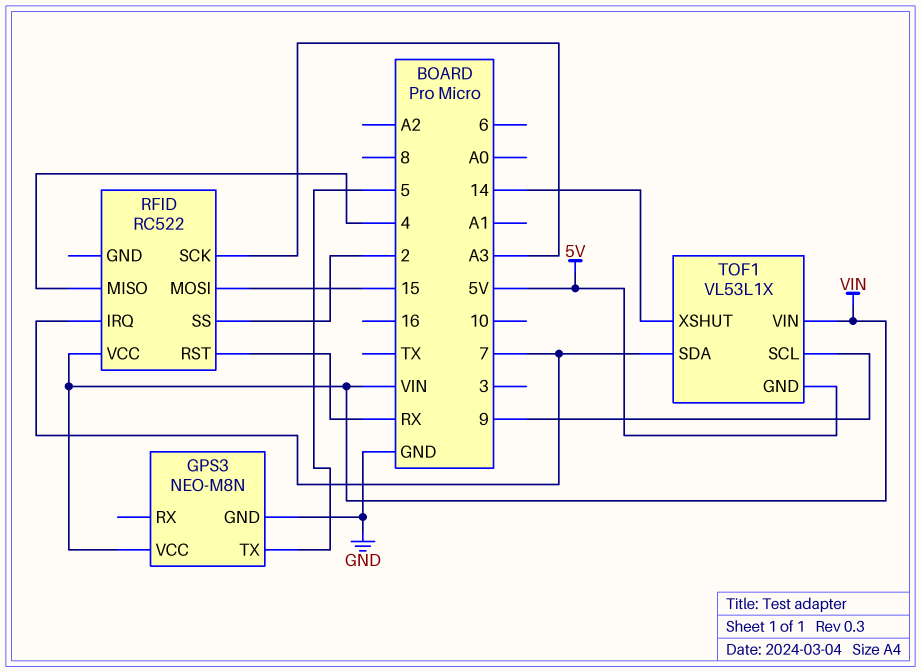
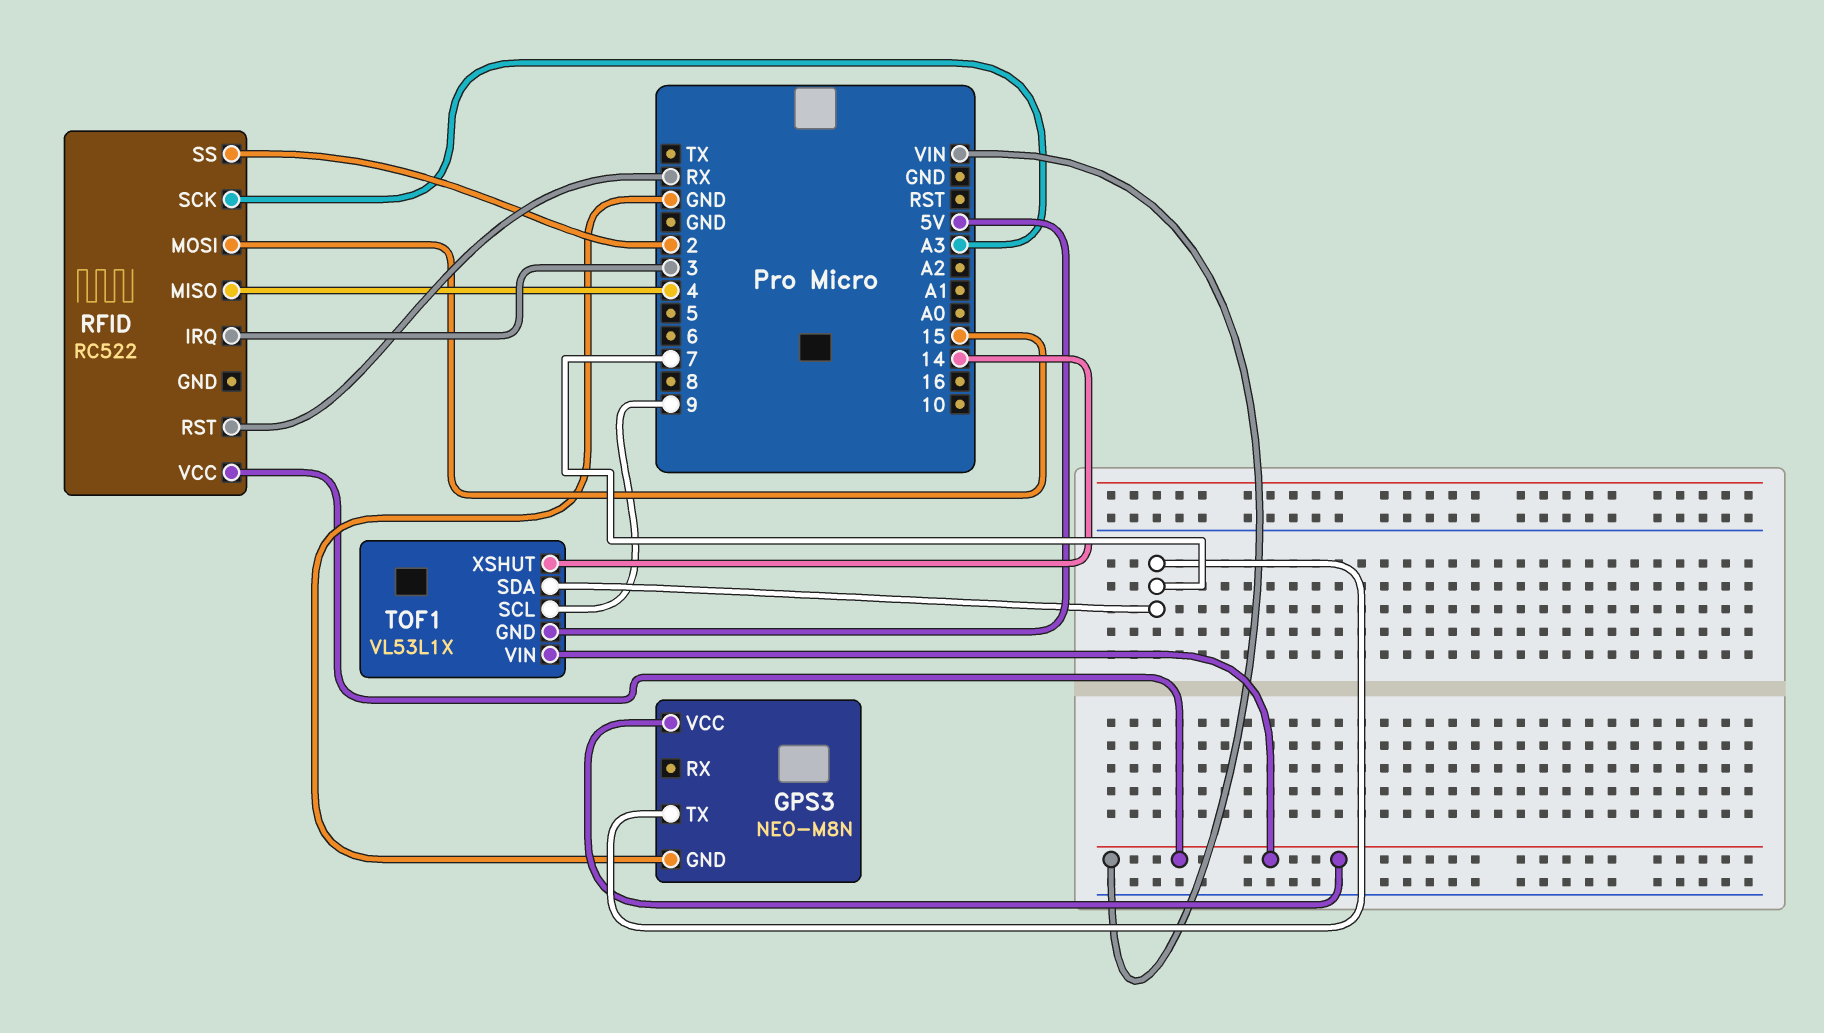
GPS3 pin TX: 5 -> 7
RFID pin IRQ: 7 -> 3

